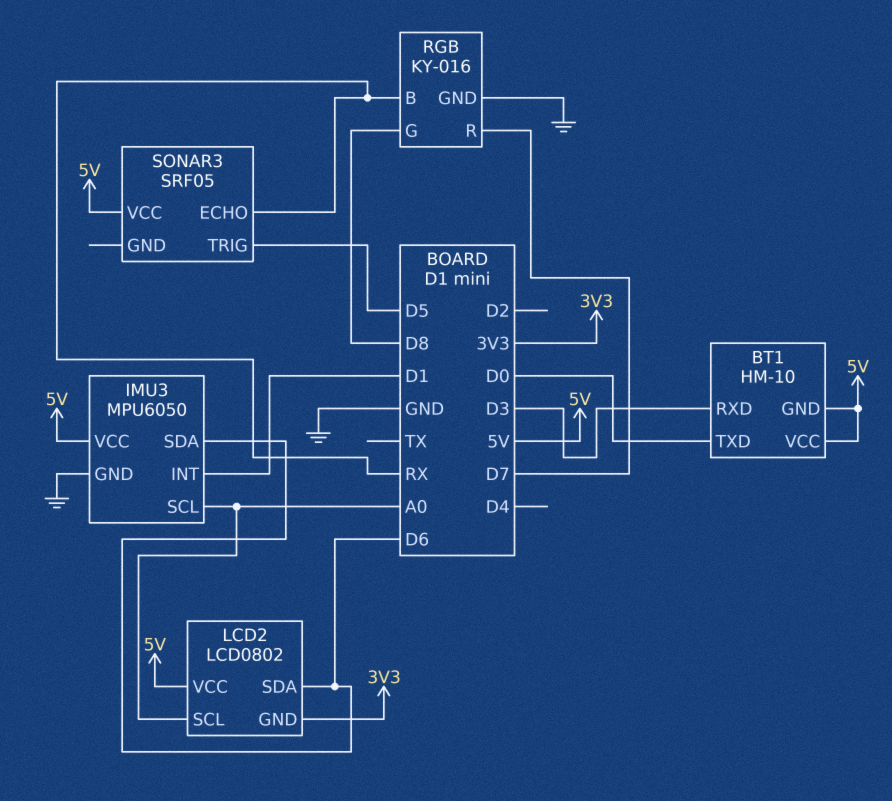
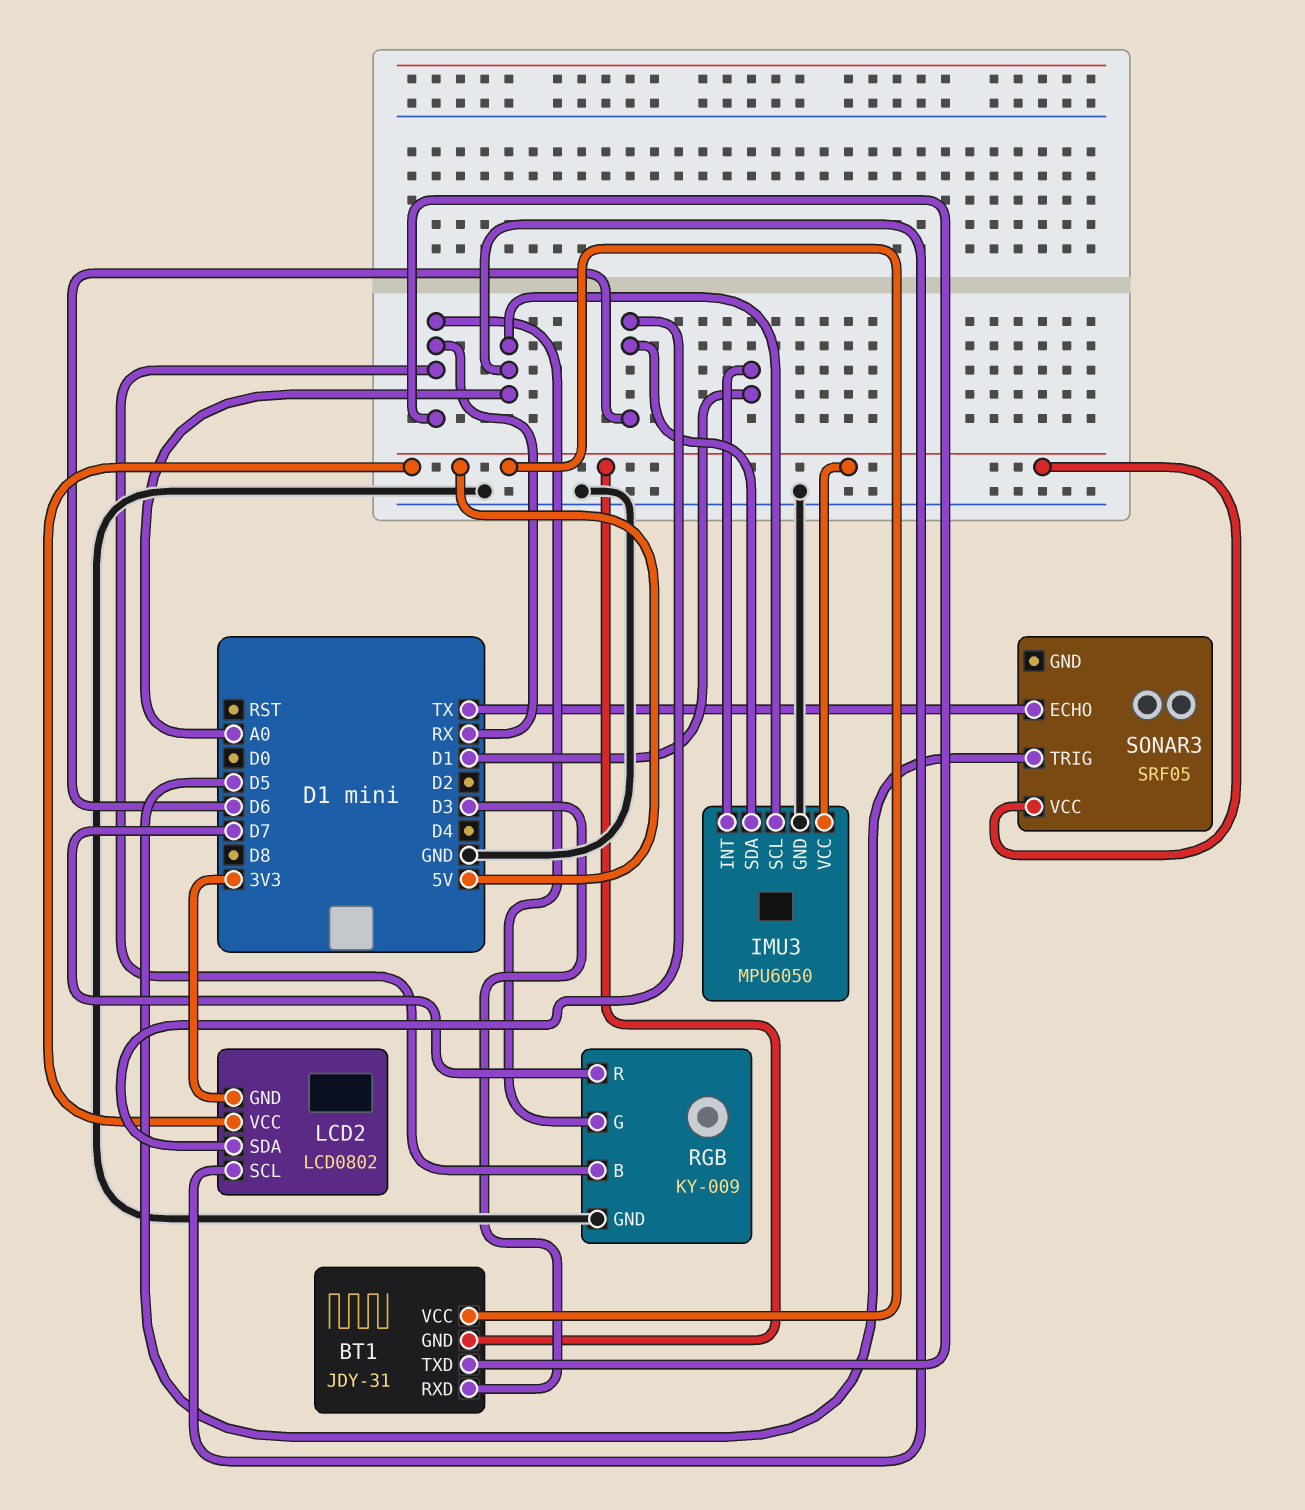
BT1: HM-10 -> JDY-31
BT1 pin TXD: D0 -> RX
RGB: KY-016 -> KY-009
RGB pin G: D8 -> RX
SONAR3 pin ECHO: RX -> TX

